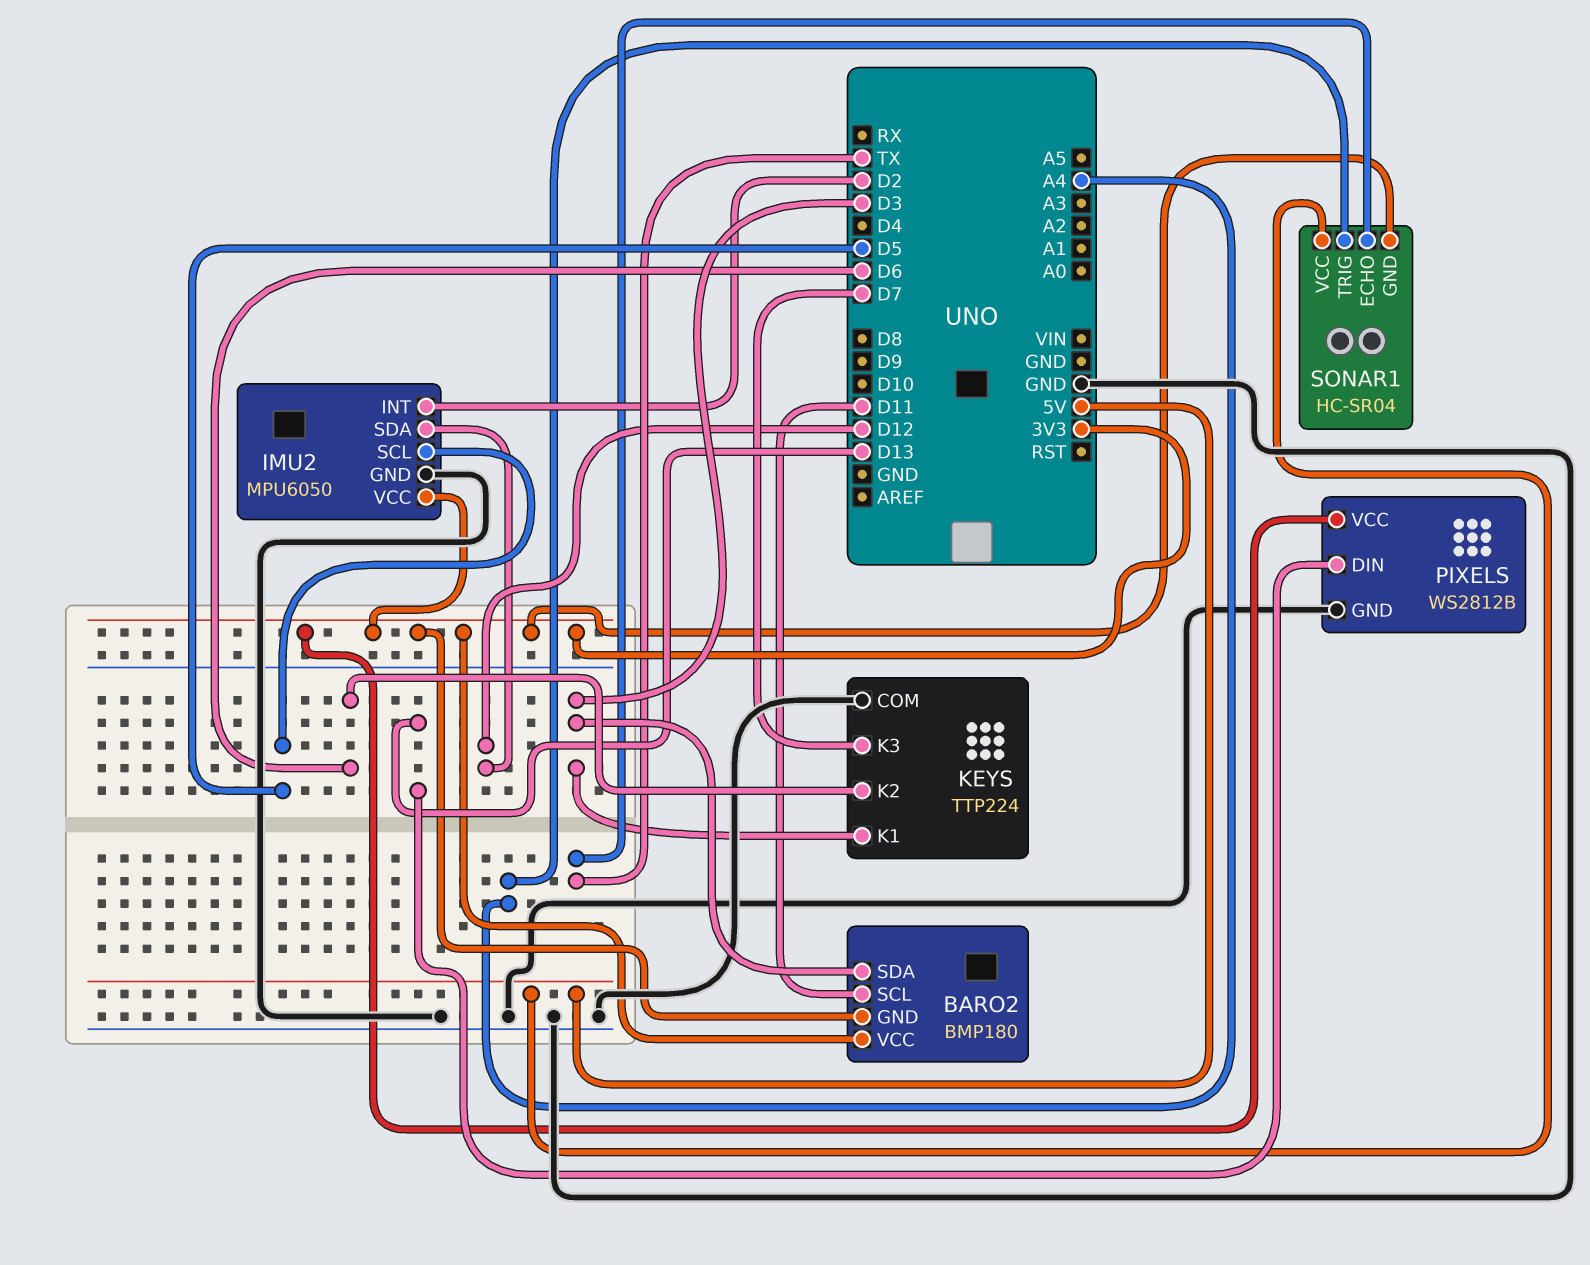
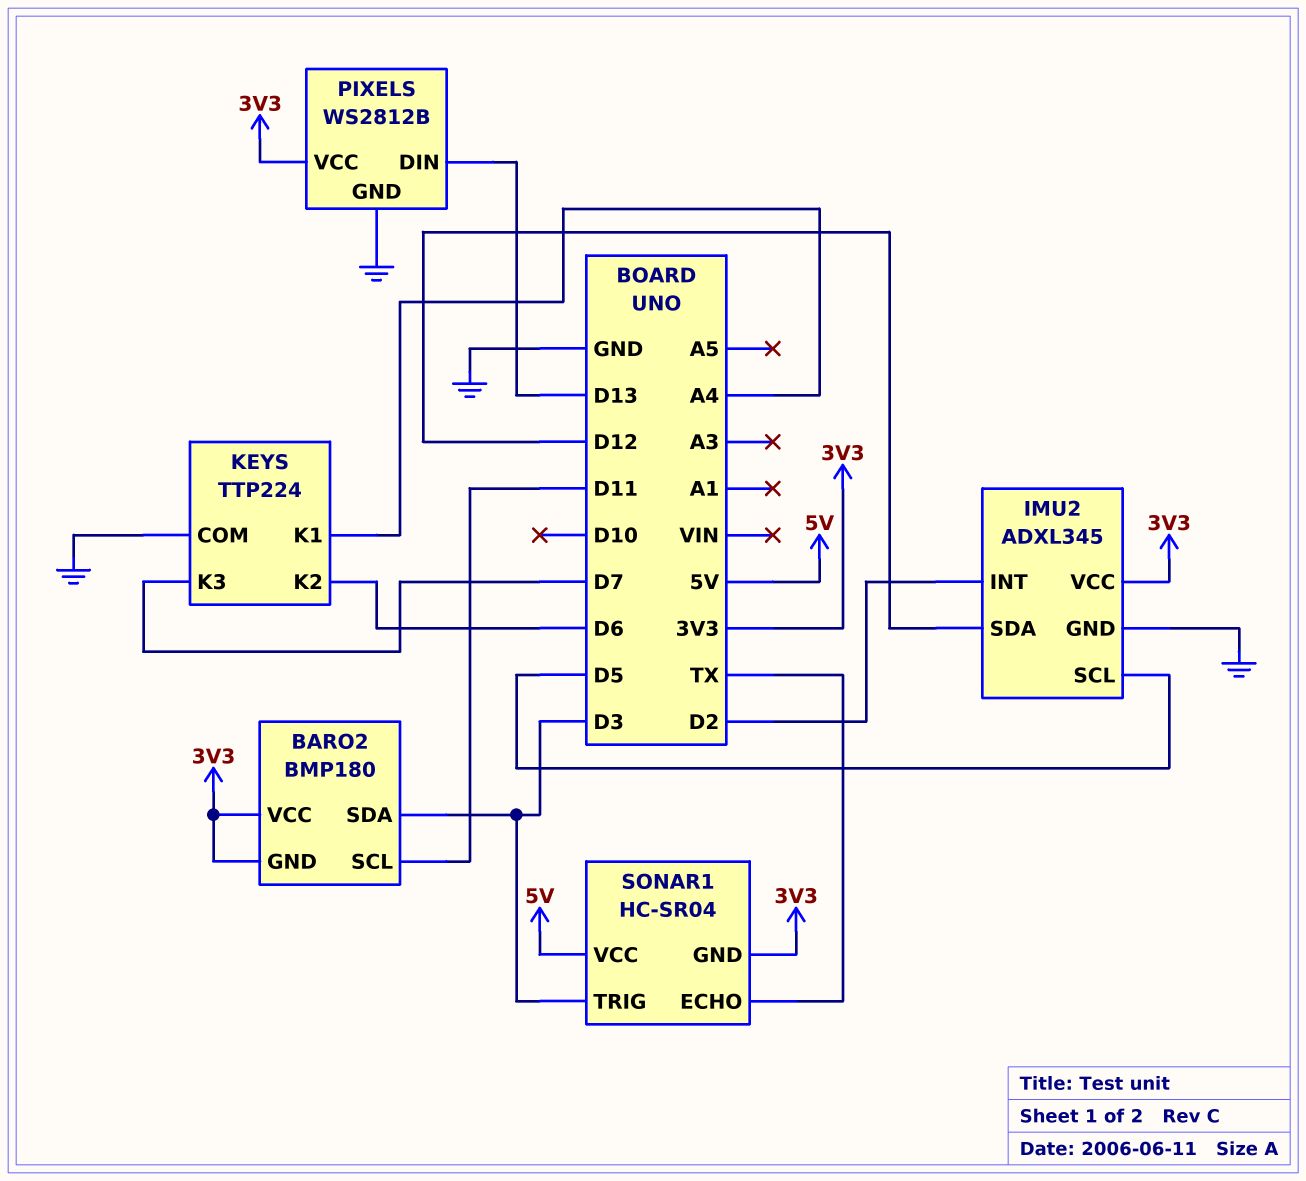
IMU2: MPU6050 -> ADXL345
KEYS pin K1: D3 -> A4
SONAR1 pin TRIG: A4 -> D3

